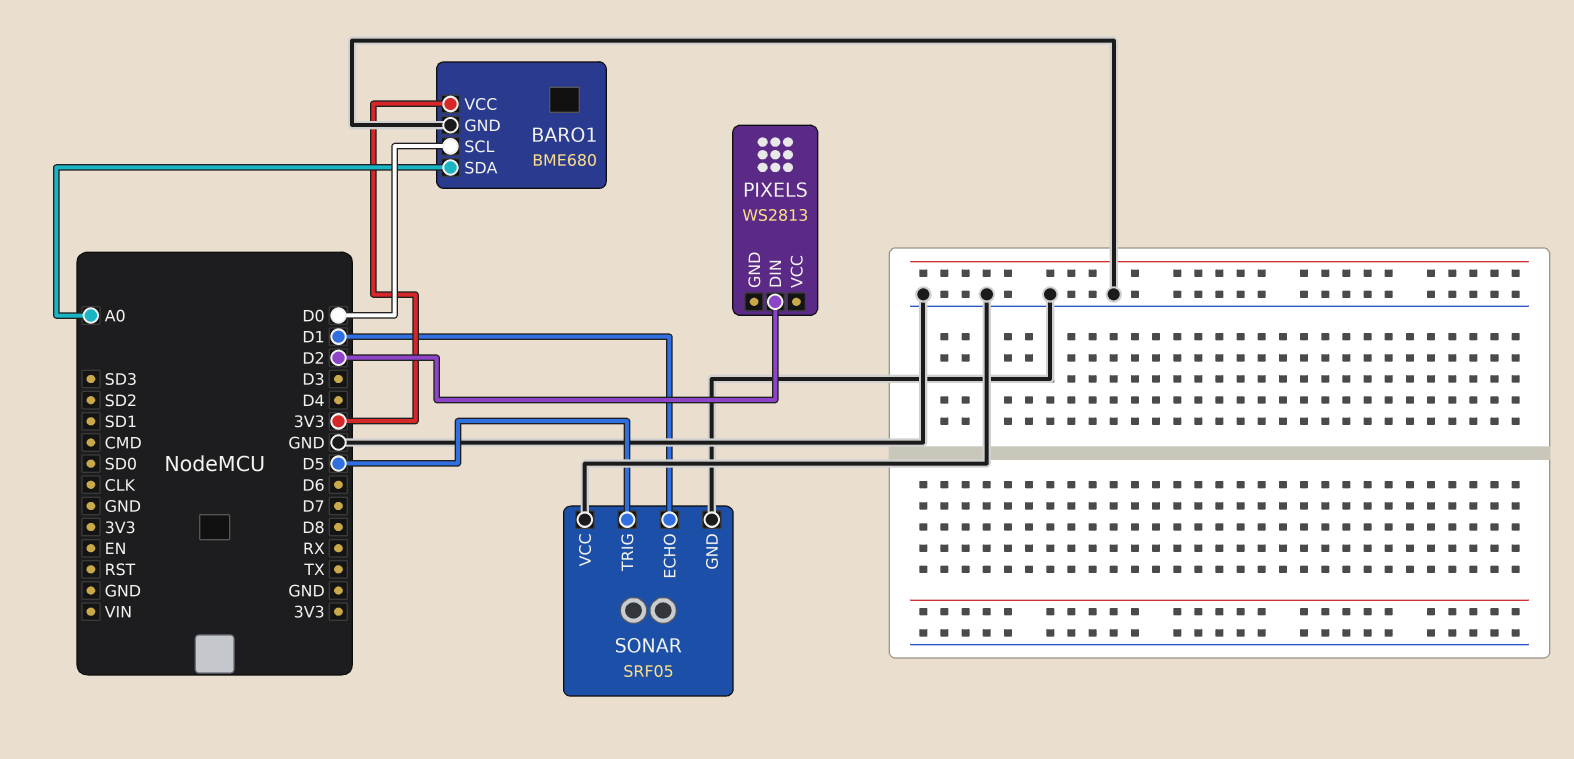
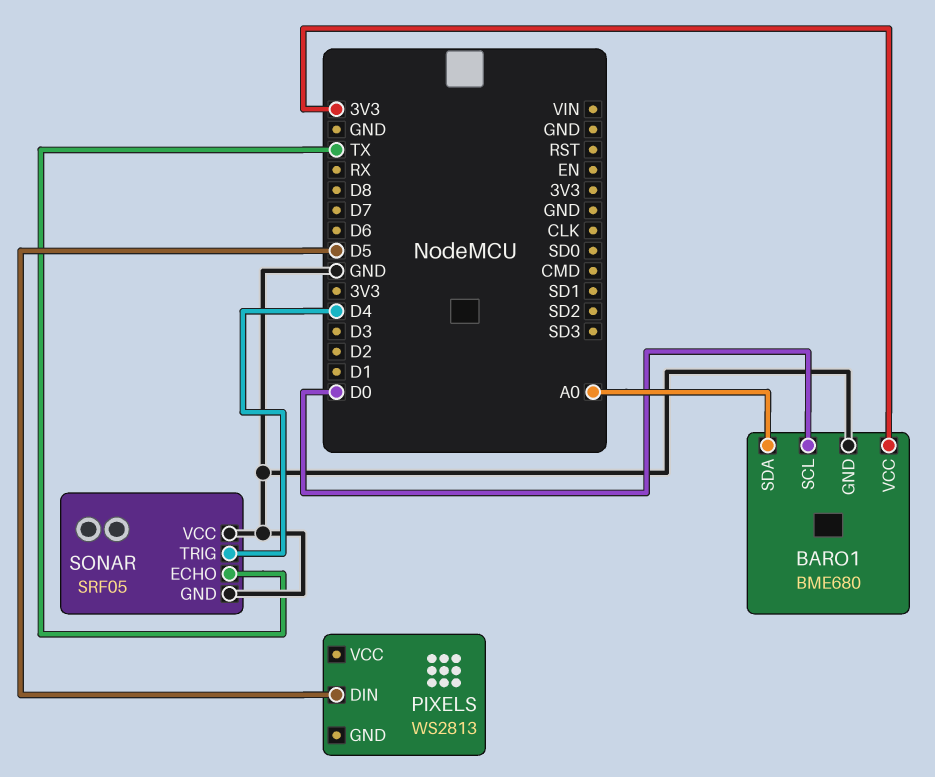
PIXELS pin DIN: D2 -> D5
SONAR pin ECHO: D1 -> TX
SONAR pin TRIG: D5 -> D4

